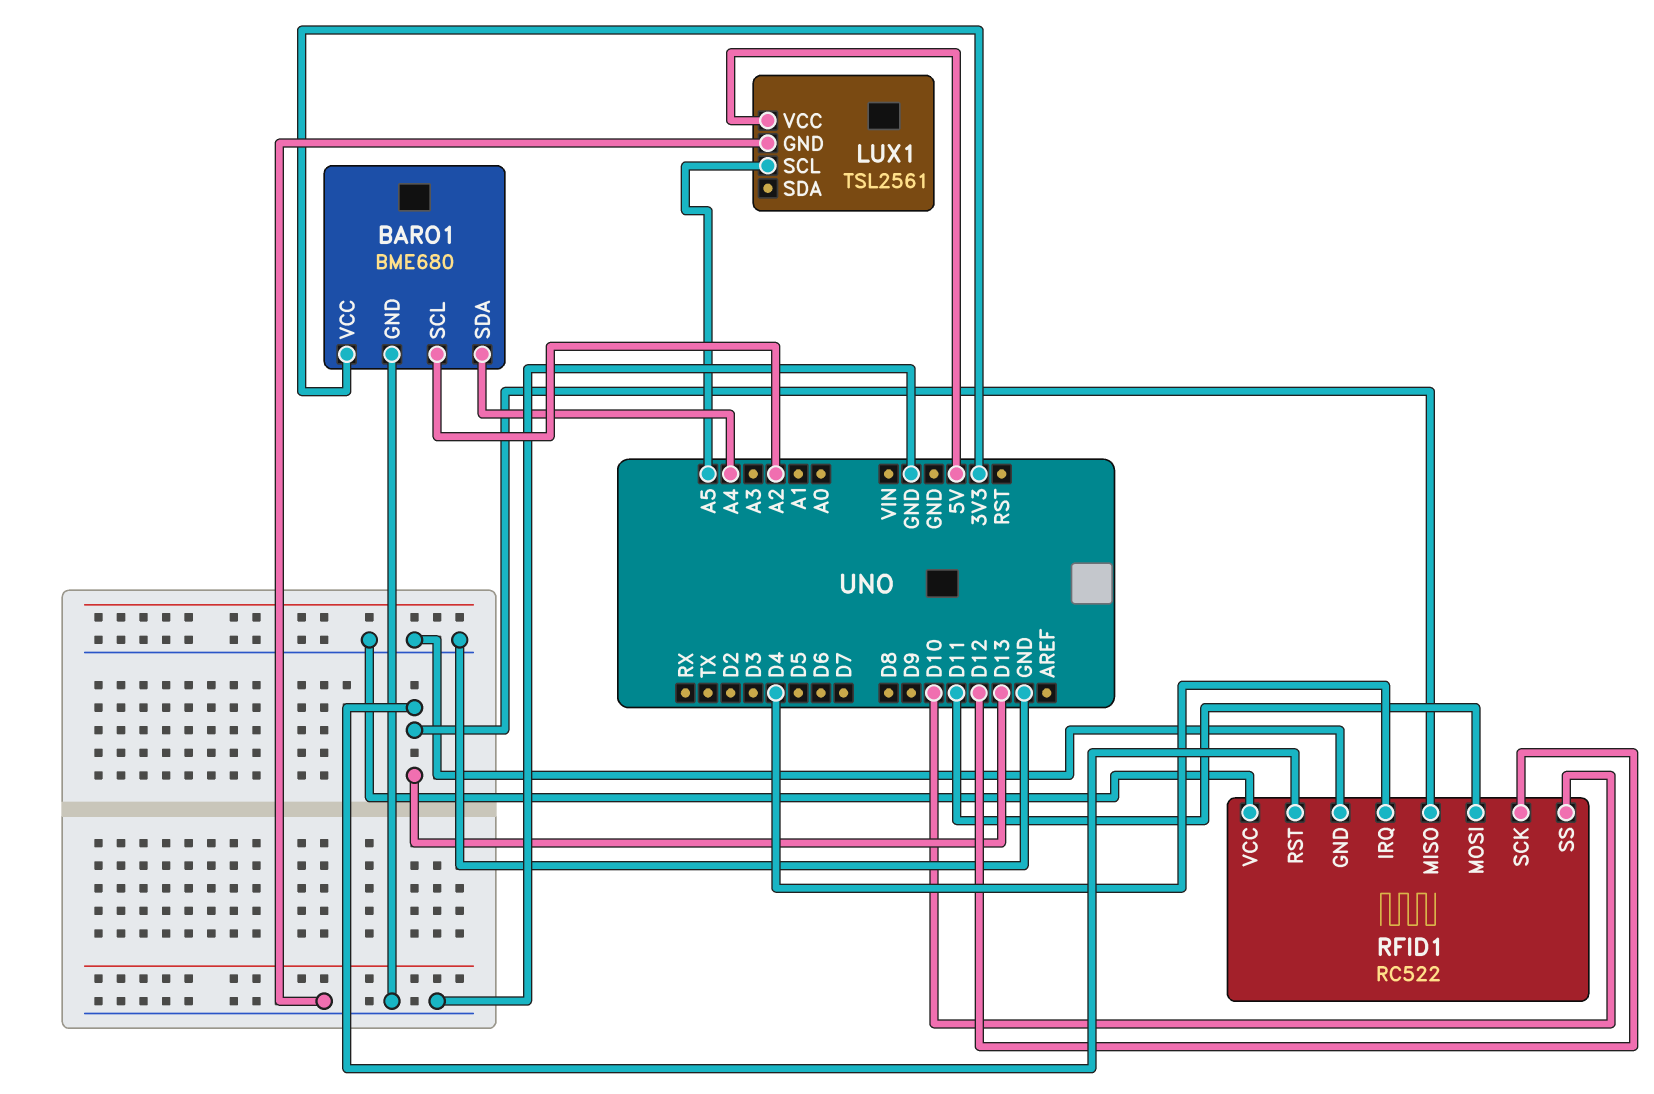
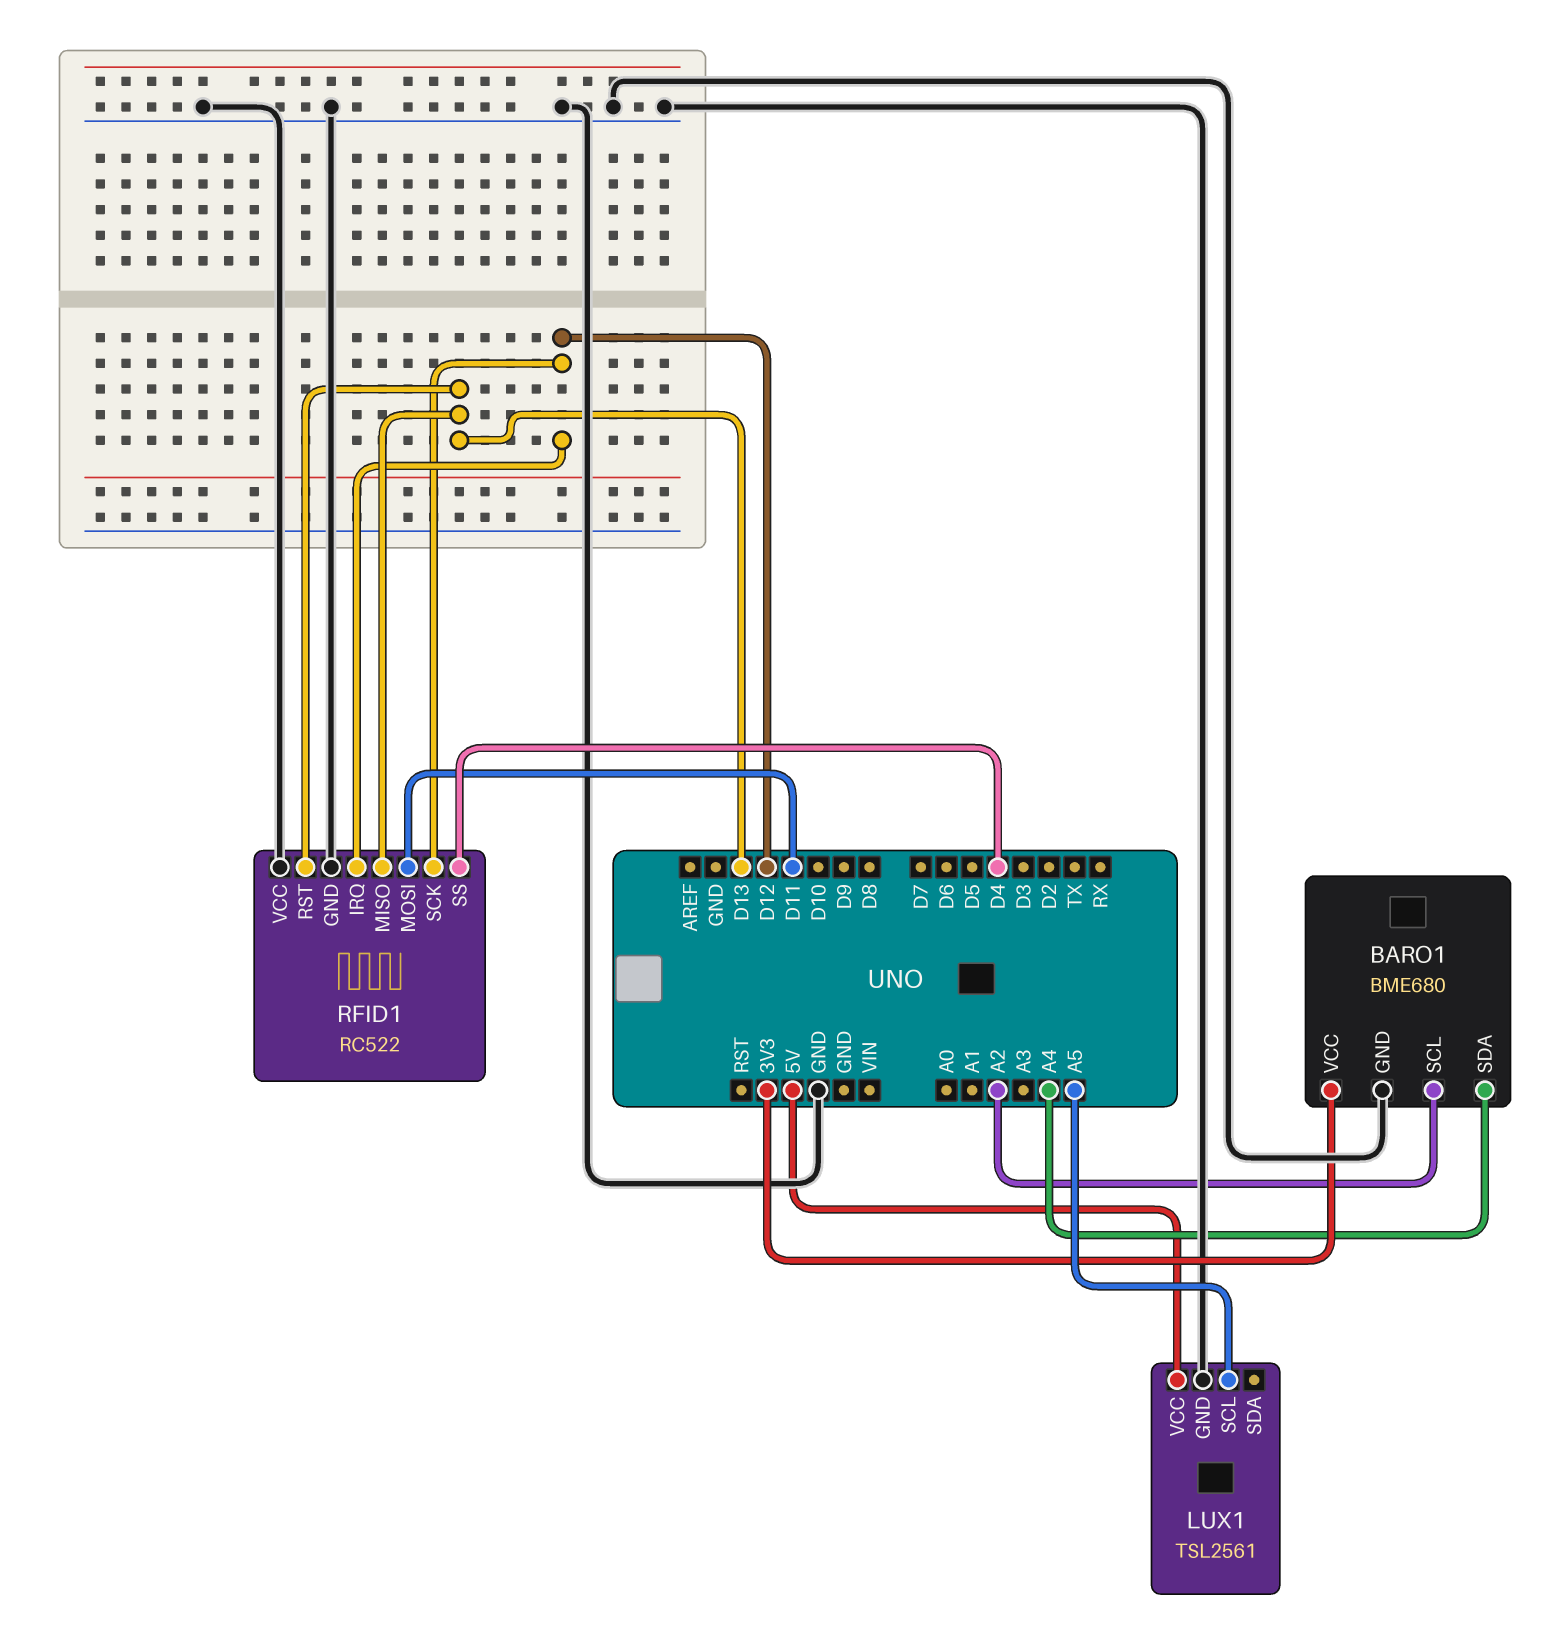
RFID1 pin IRQ: D4 -> D12
RFID1 pin SS: D10 -> D4

